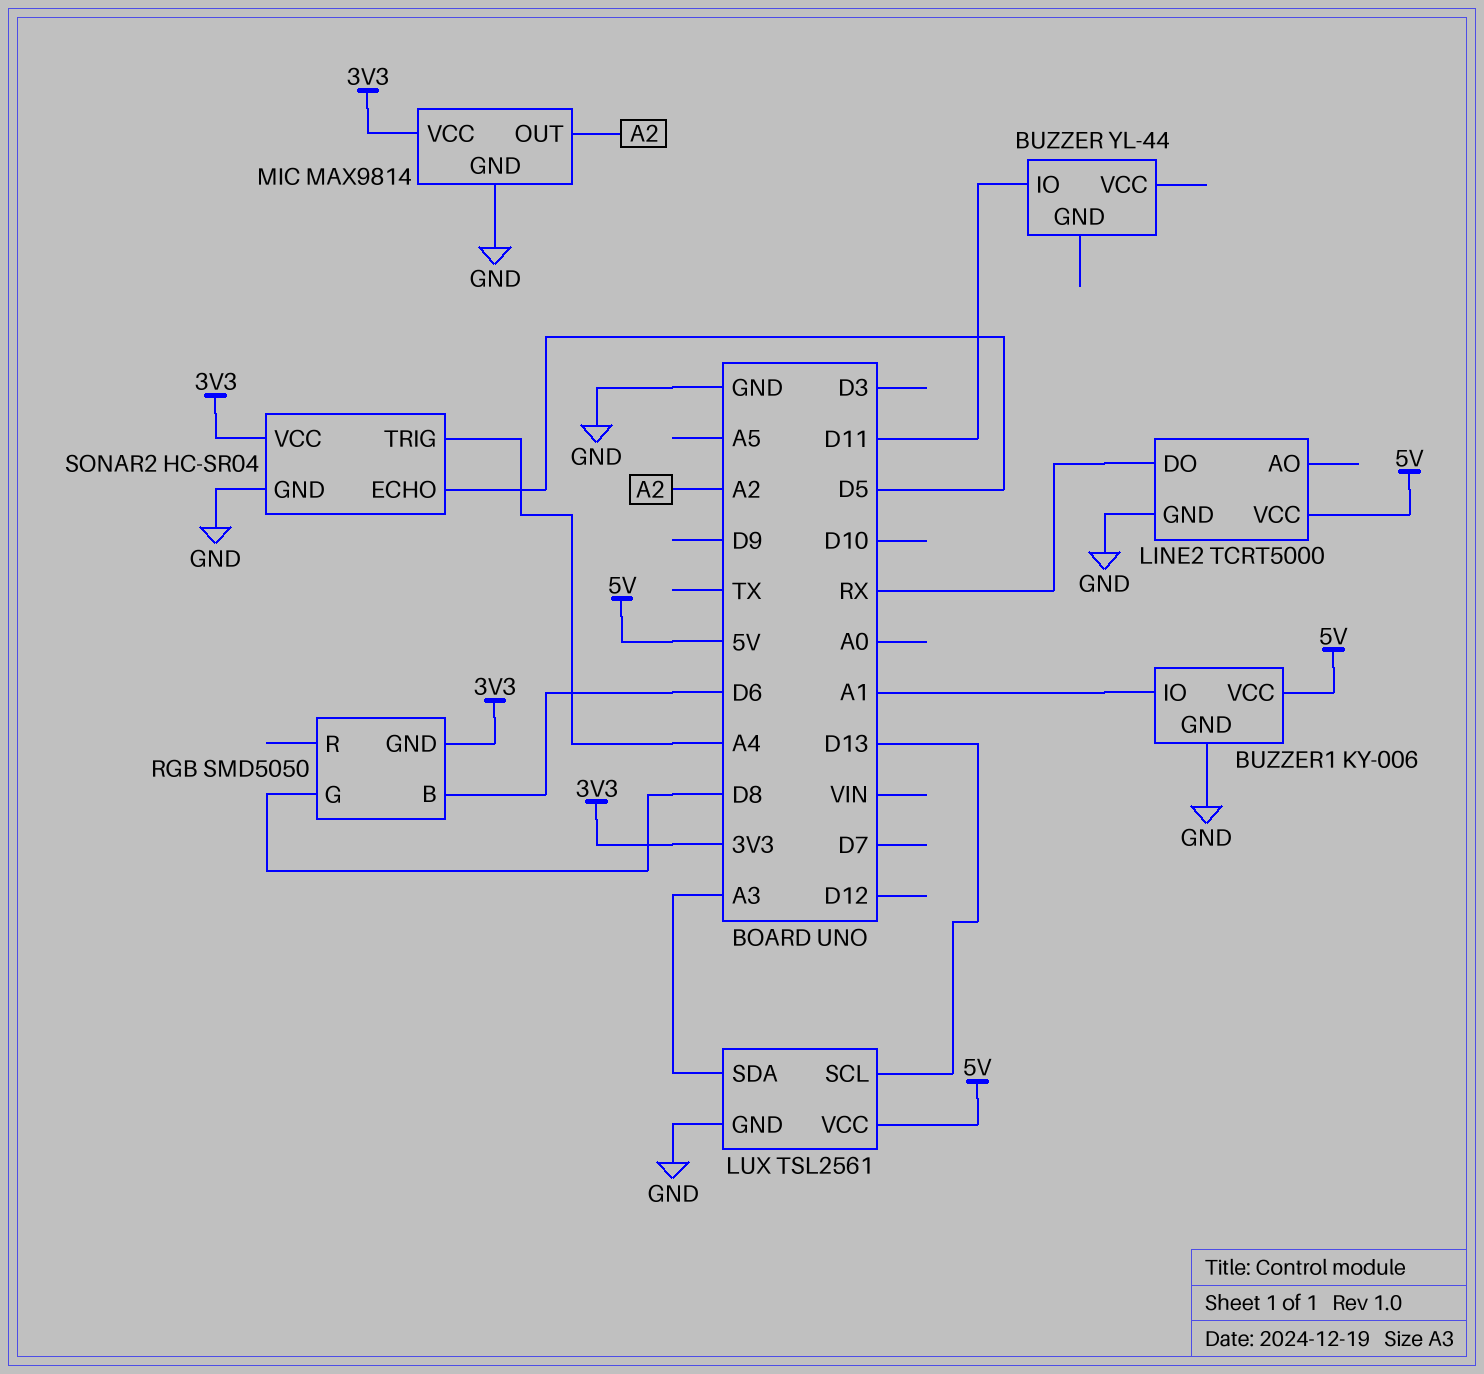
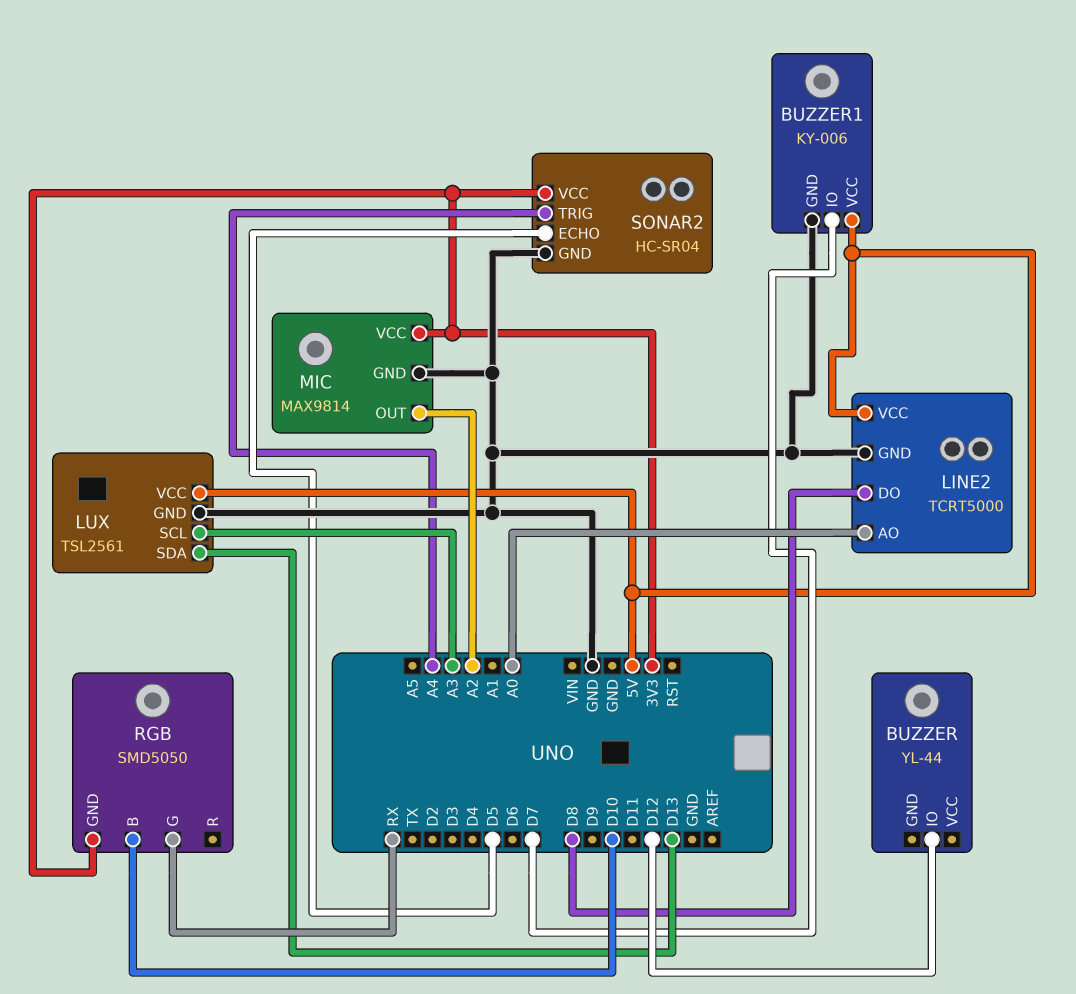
BUZZER pin IO: D11 -> D12
BUZZER1 pin IO: A1 -> D7
LINE2 pin AO: none -> A0
LINE2 pin DO: RX -> D8
LUX pin SCL: D13 -> A3
LUX pin SDA: A3 -> D13
RGB pin B: D6 -> D10
RGB pin G: D8 -> RX

